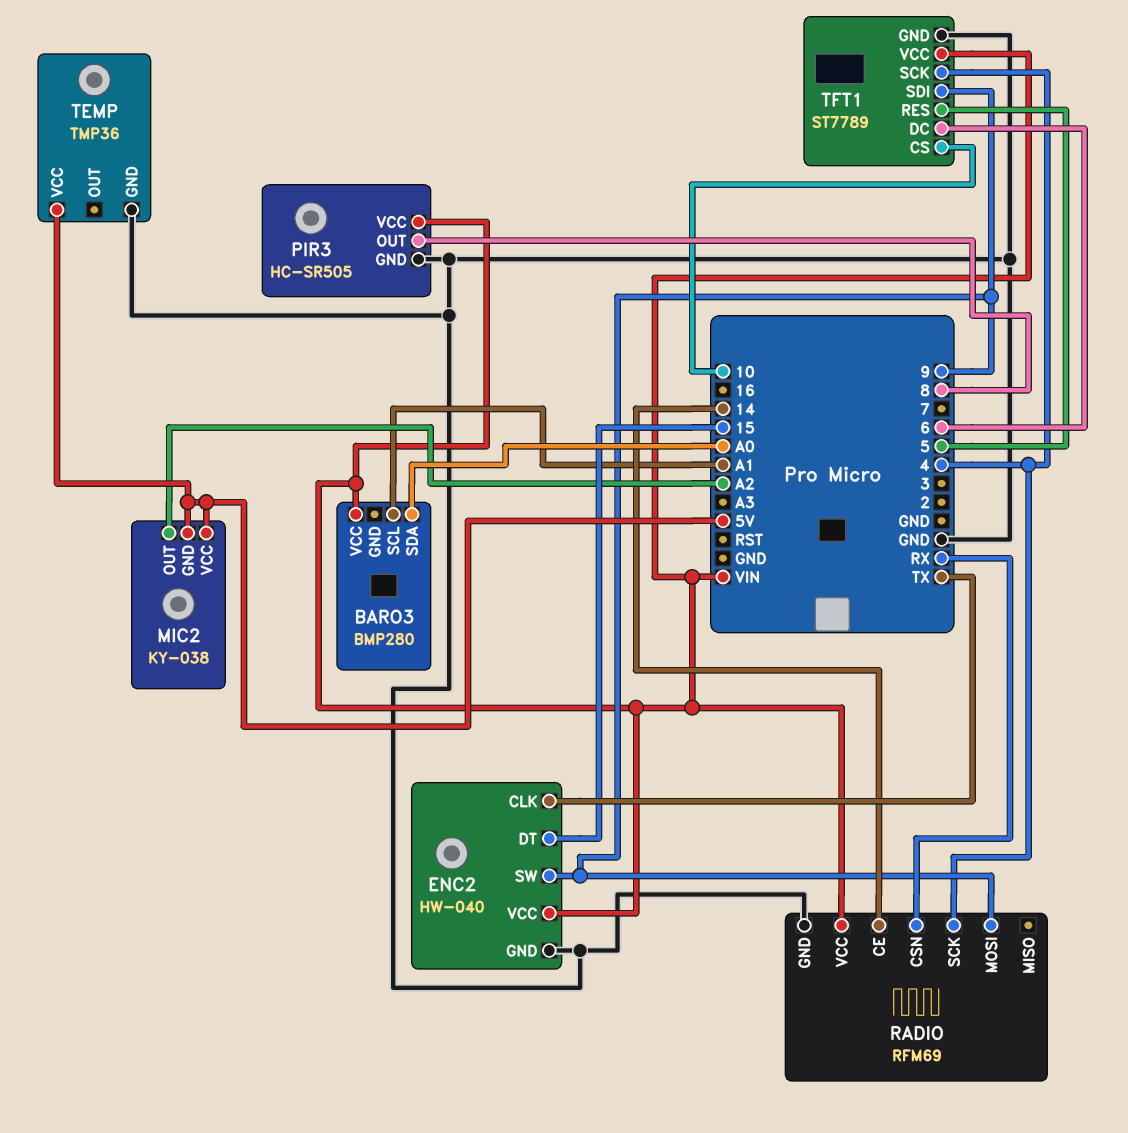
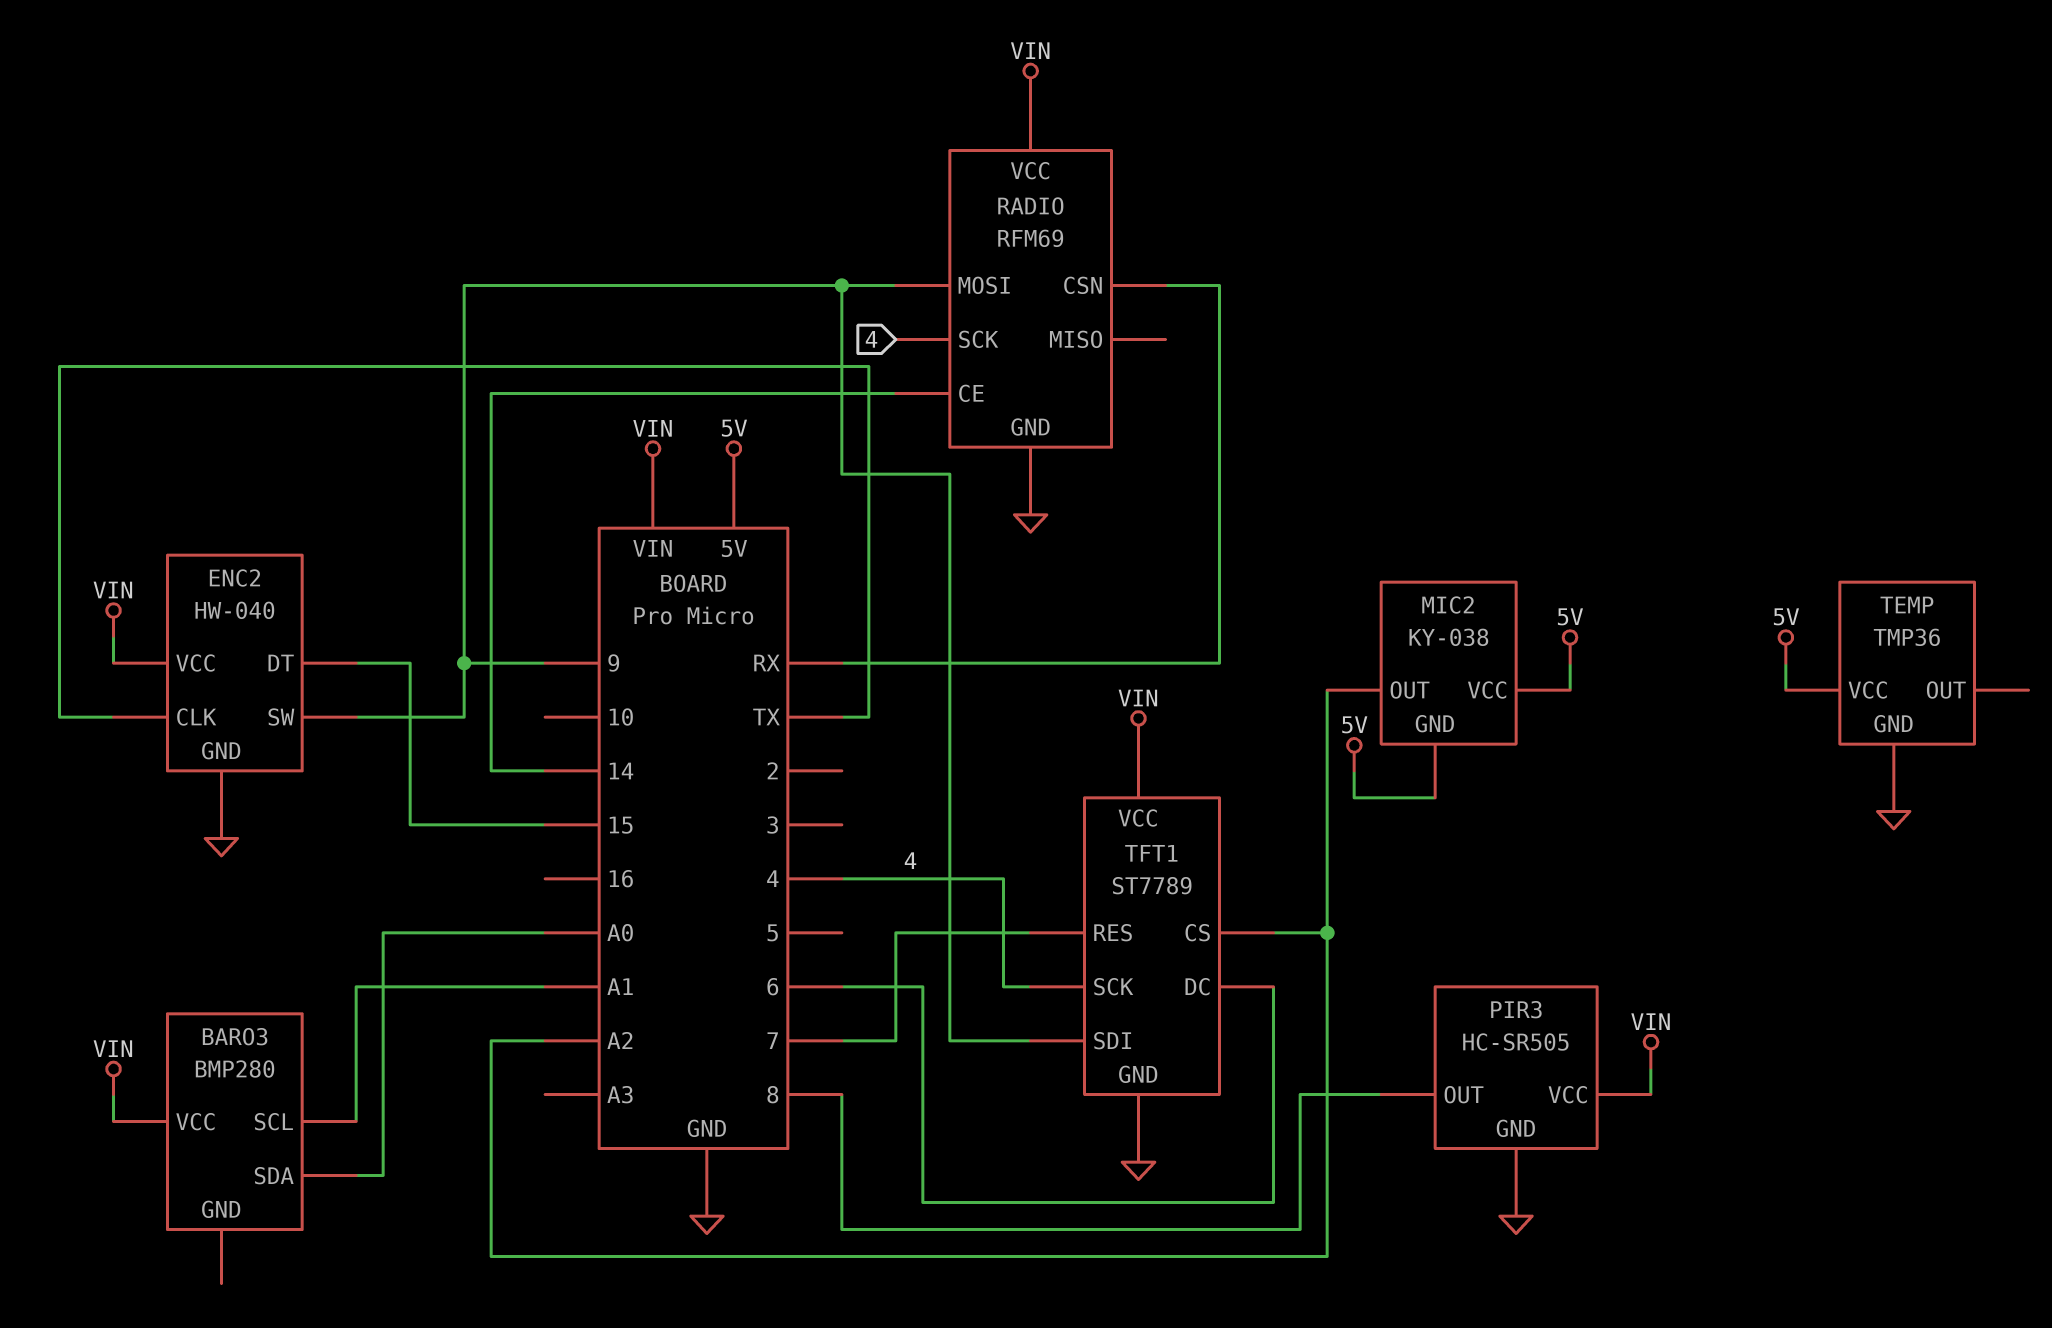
TFT1 pin CS: 10 -> A2
TFT1 pin RES: 5 -> 7

